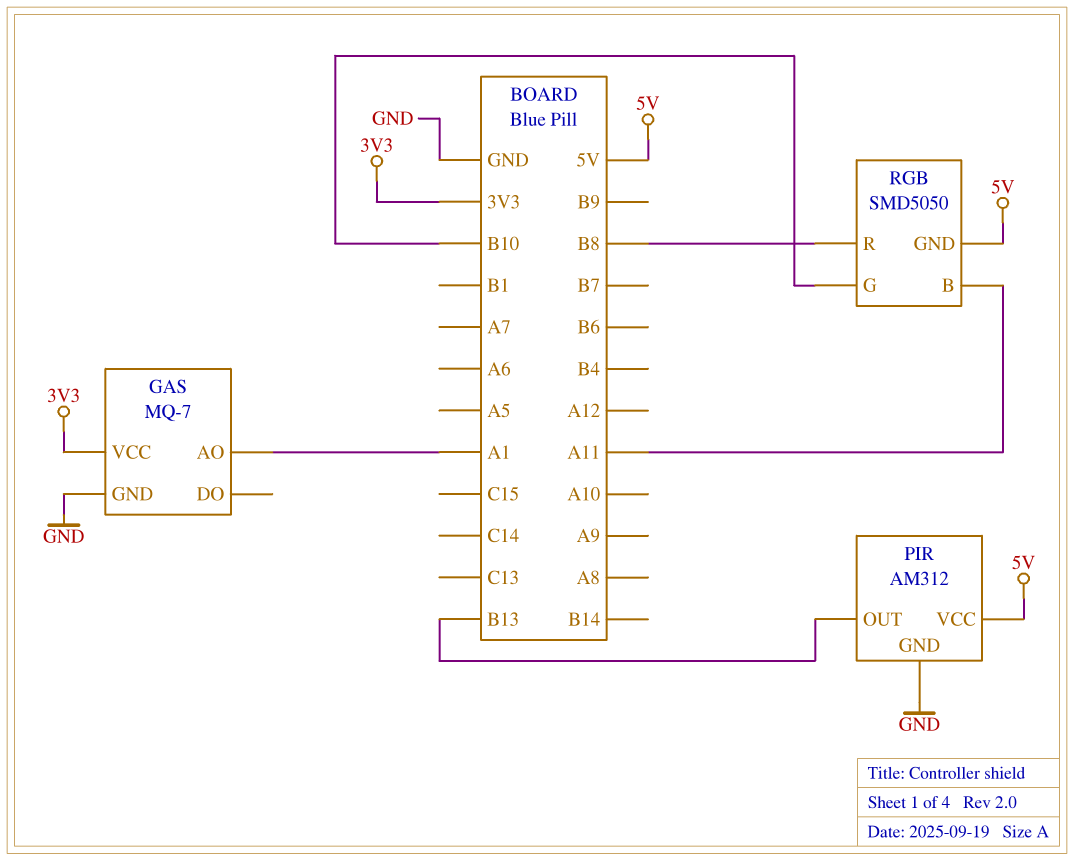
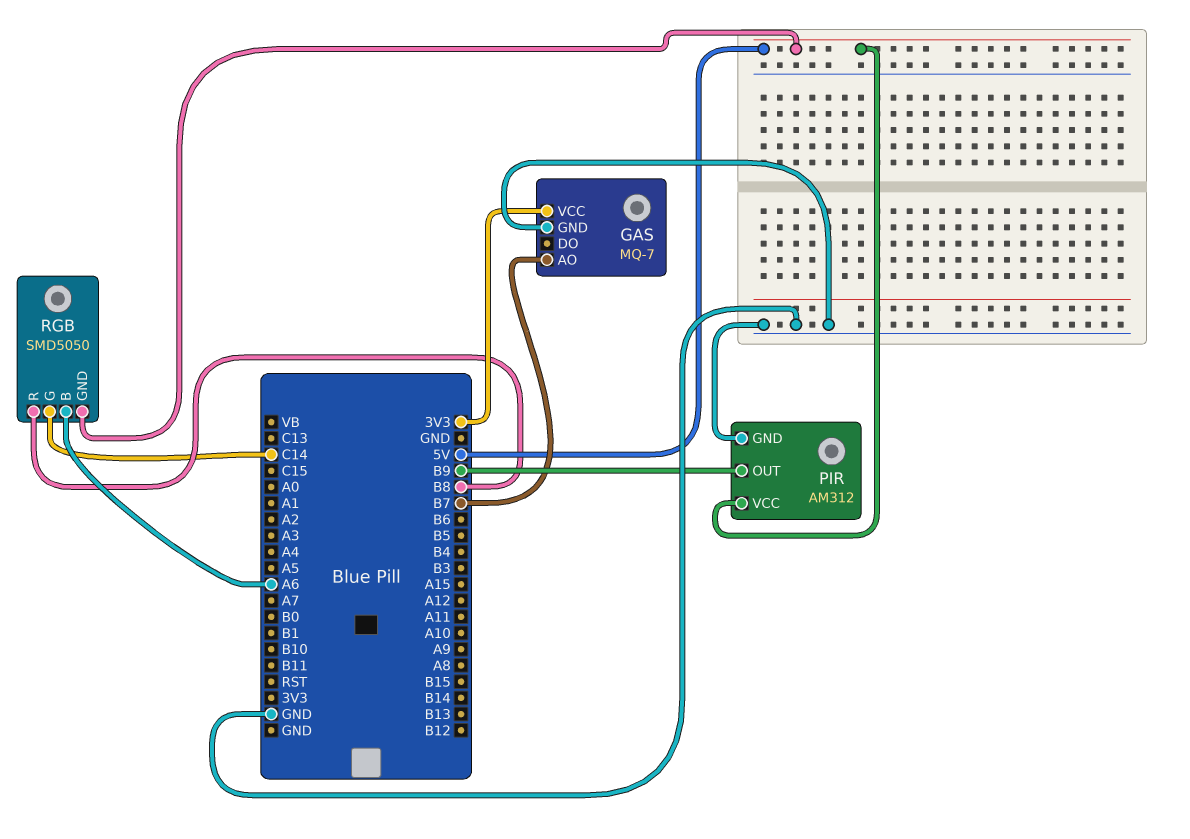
GAS pin AO: A1 -> B7
PIR pin OUT: B13 -> B9
RGB pin B: A11 -> A6
RGB pin G: B10 -> C14

